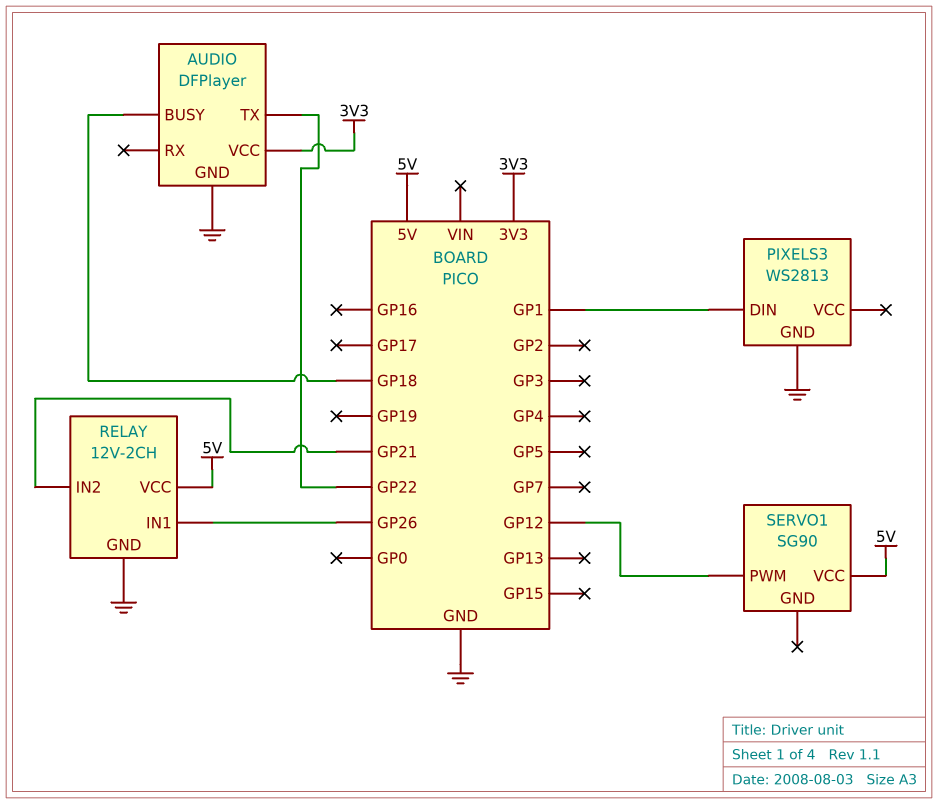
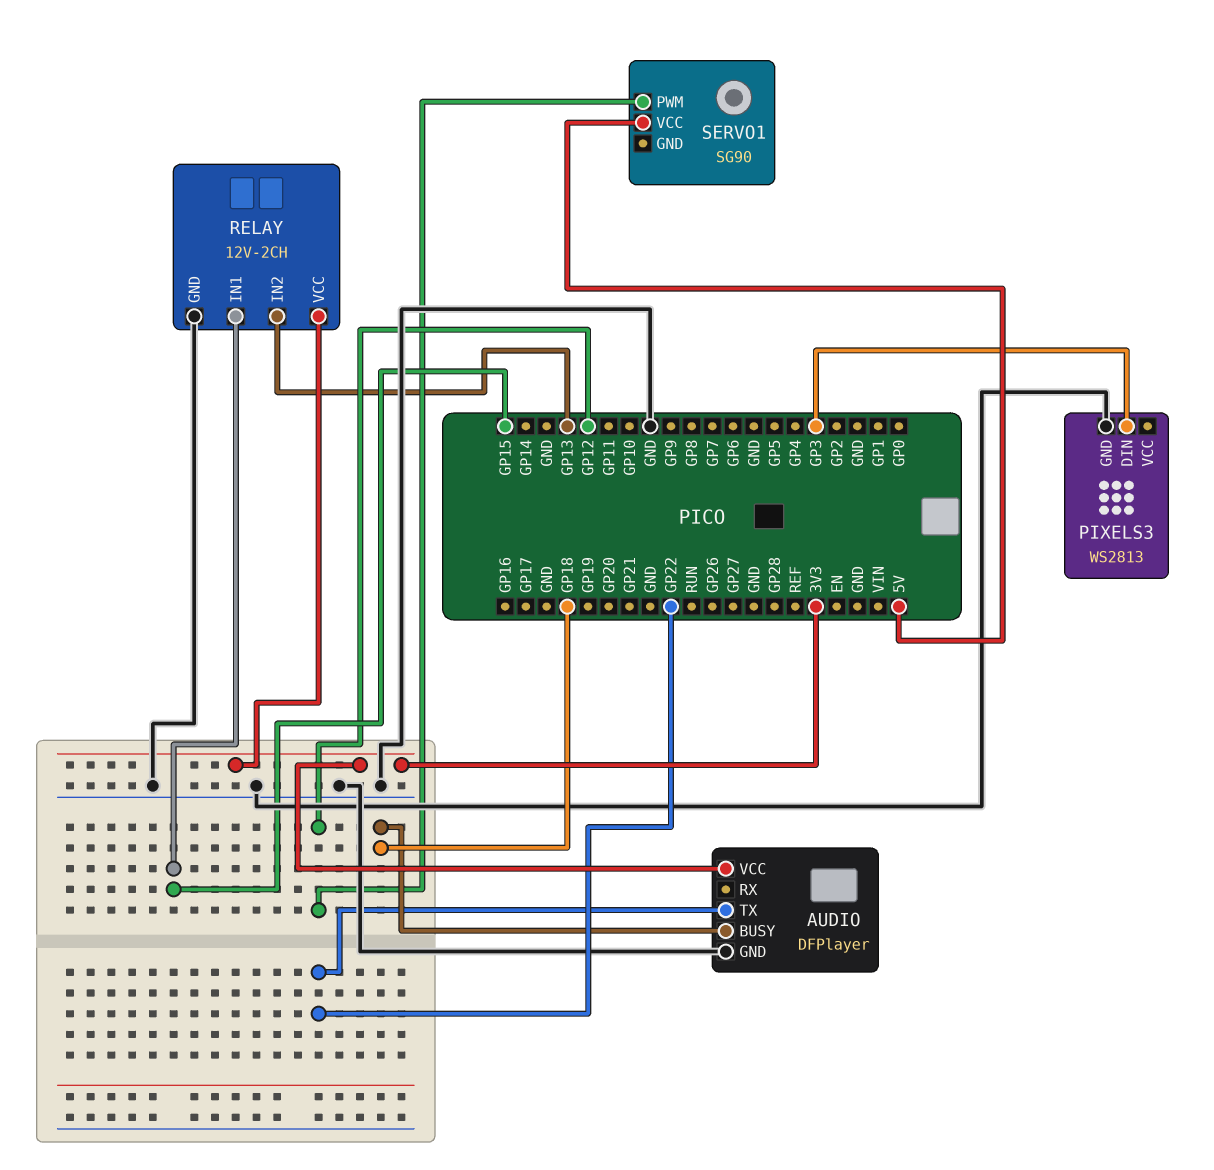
PIXELS3 pin DIN: GP1 -> GP3
RELAY pin IN1: GP26 -> GP15
RELAY pin IN2: GP21 -> GP13
RELAY pin VCC: 5V -> 3V3

